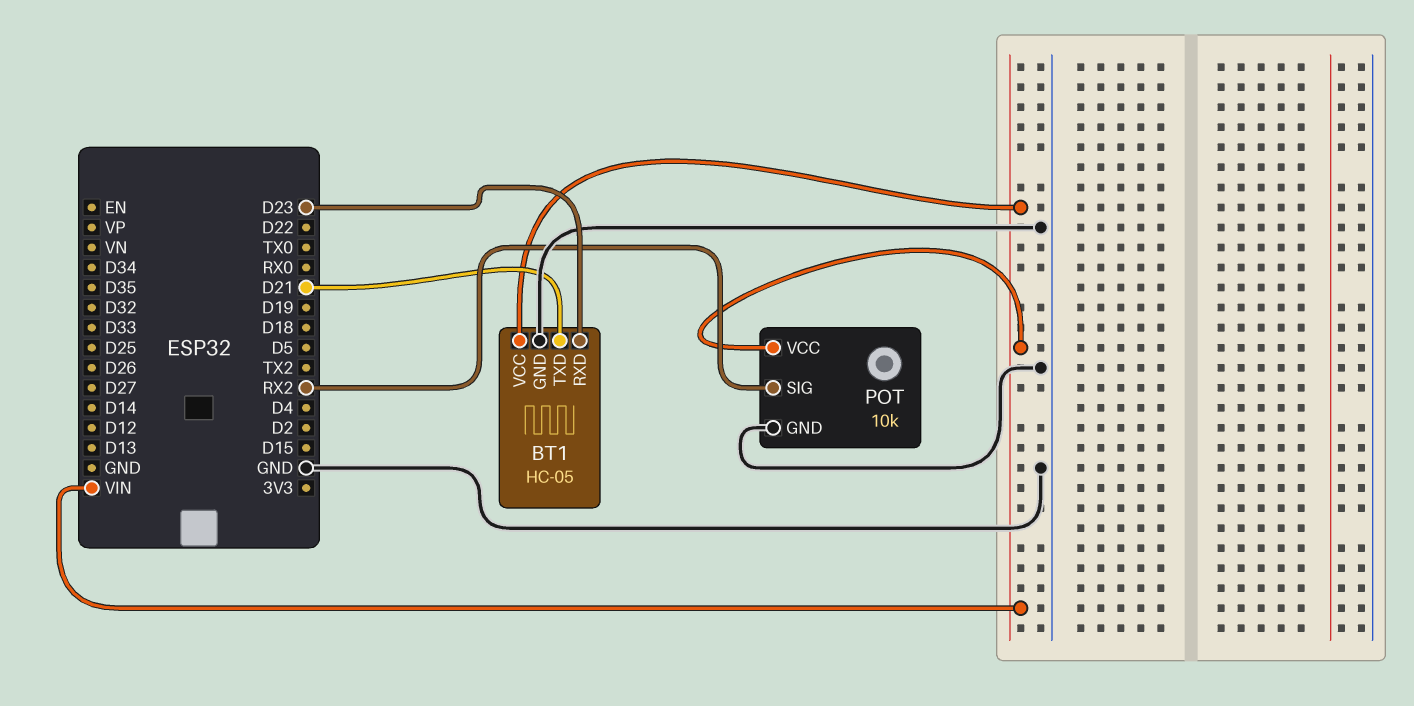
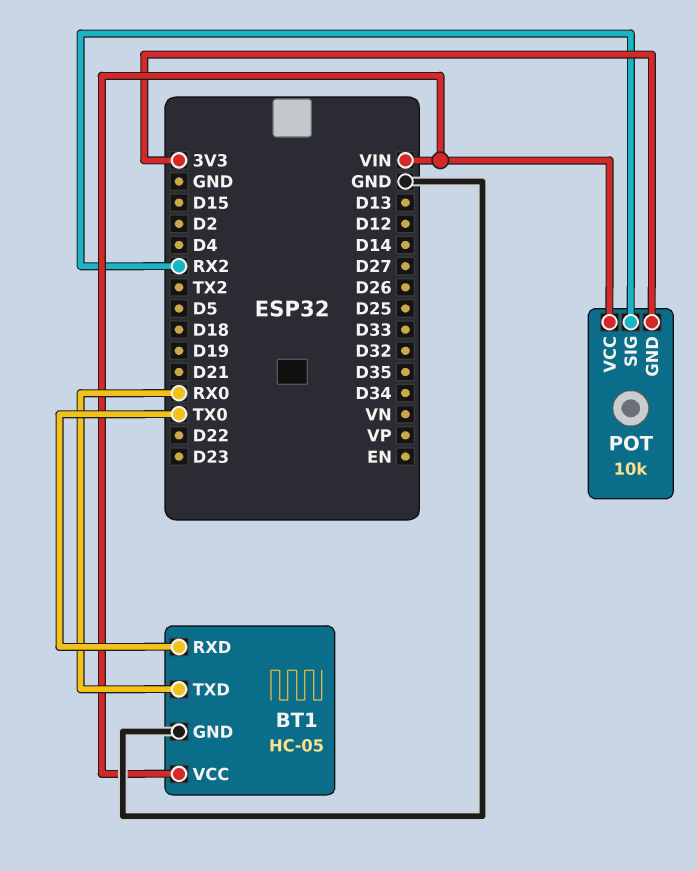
BT1 pin RXD: D23 -> TX0
BT1 pin TXD: D21 -> RX0
POT pin GND: GND -> 3V3

